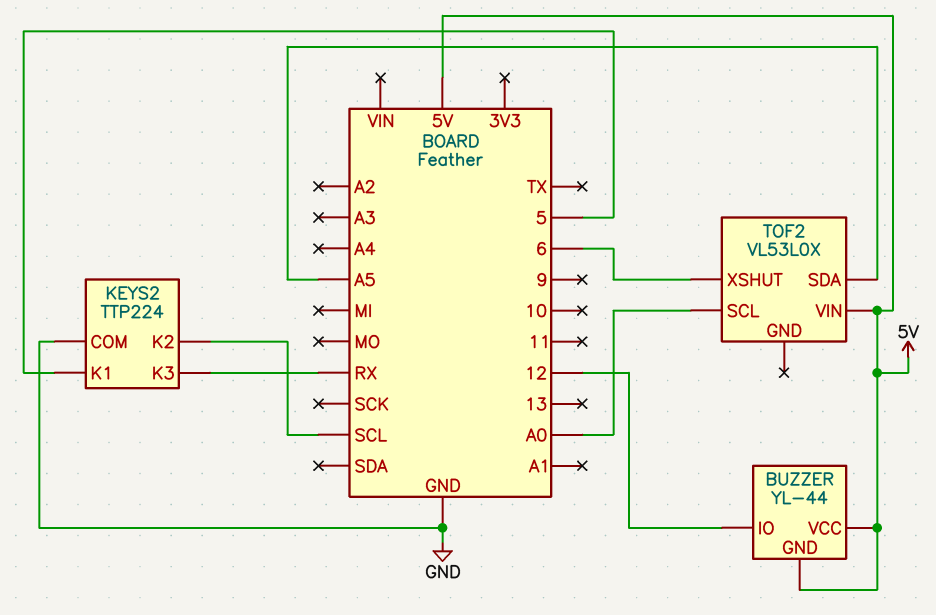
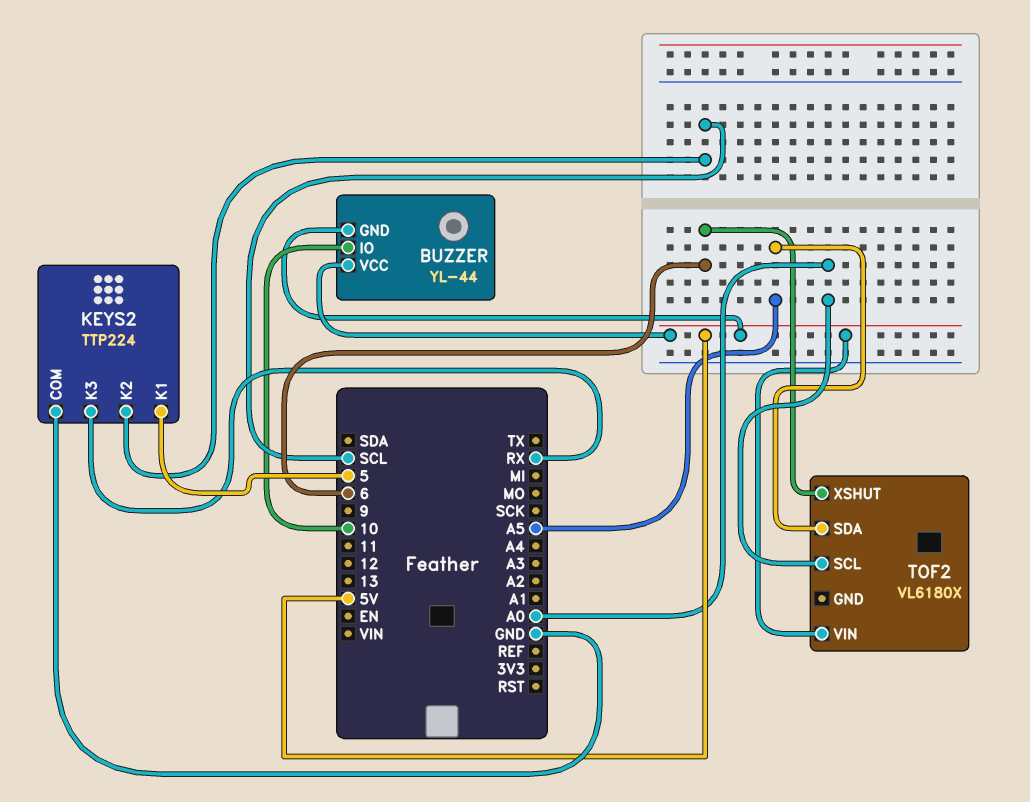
BUZZER pin IO: 12 -> 10
TOF2: VL53L0X -> VL6180X

